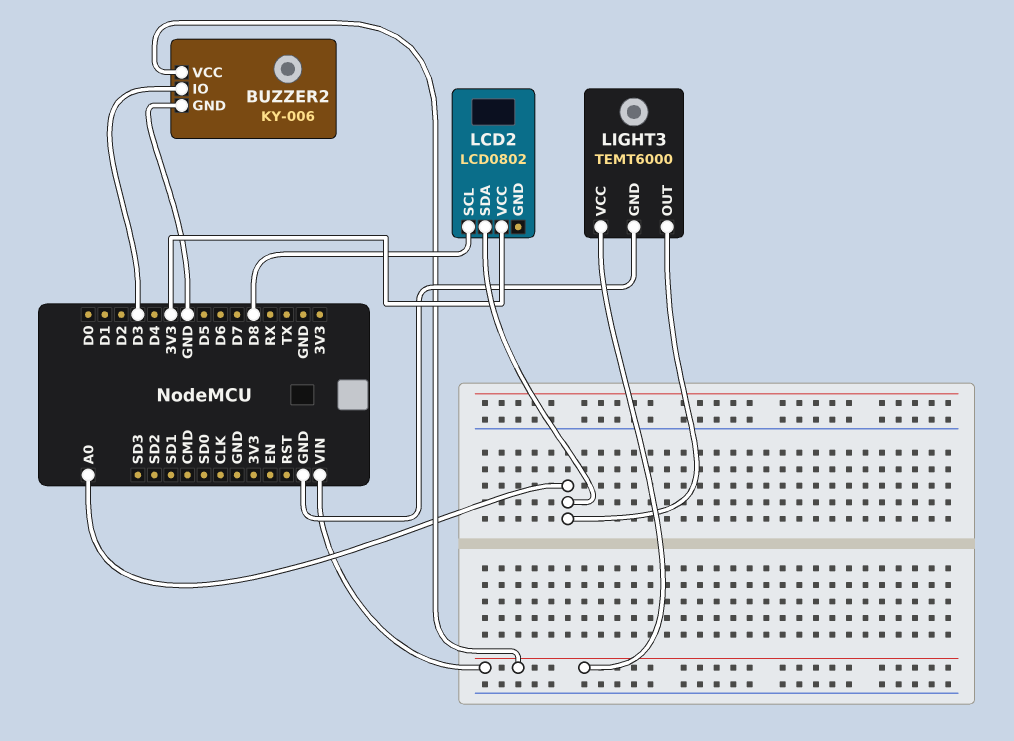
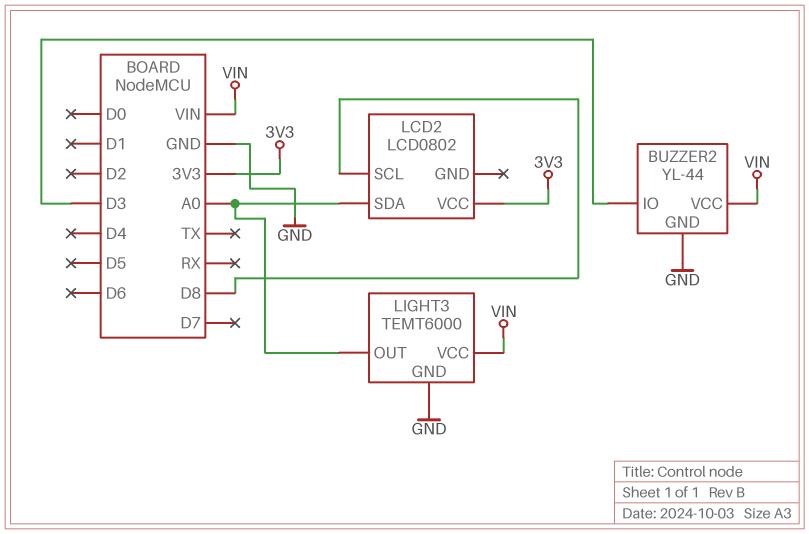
BUZZER2: KY-006 -> YL-44

